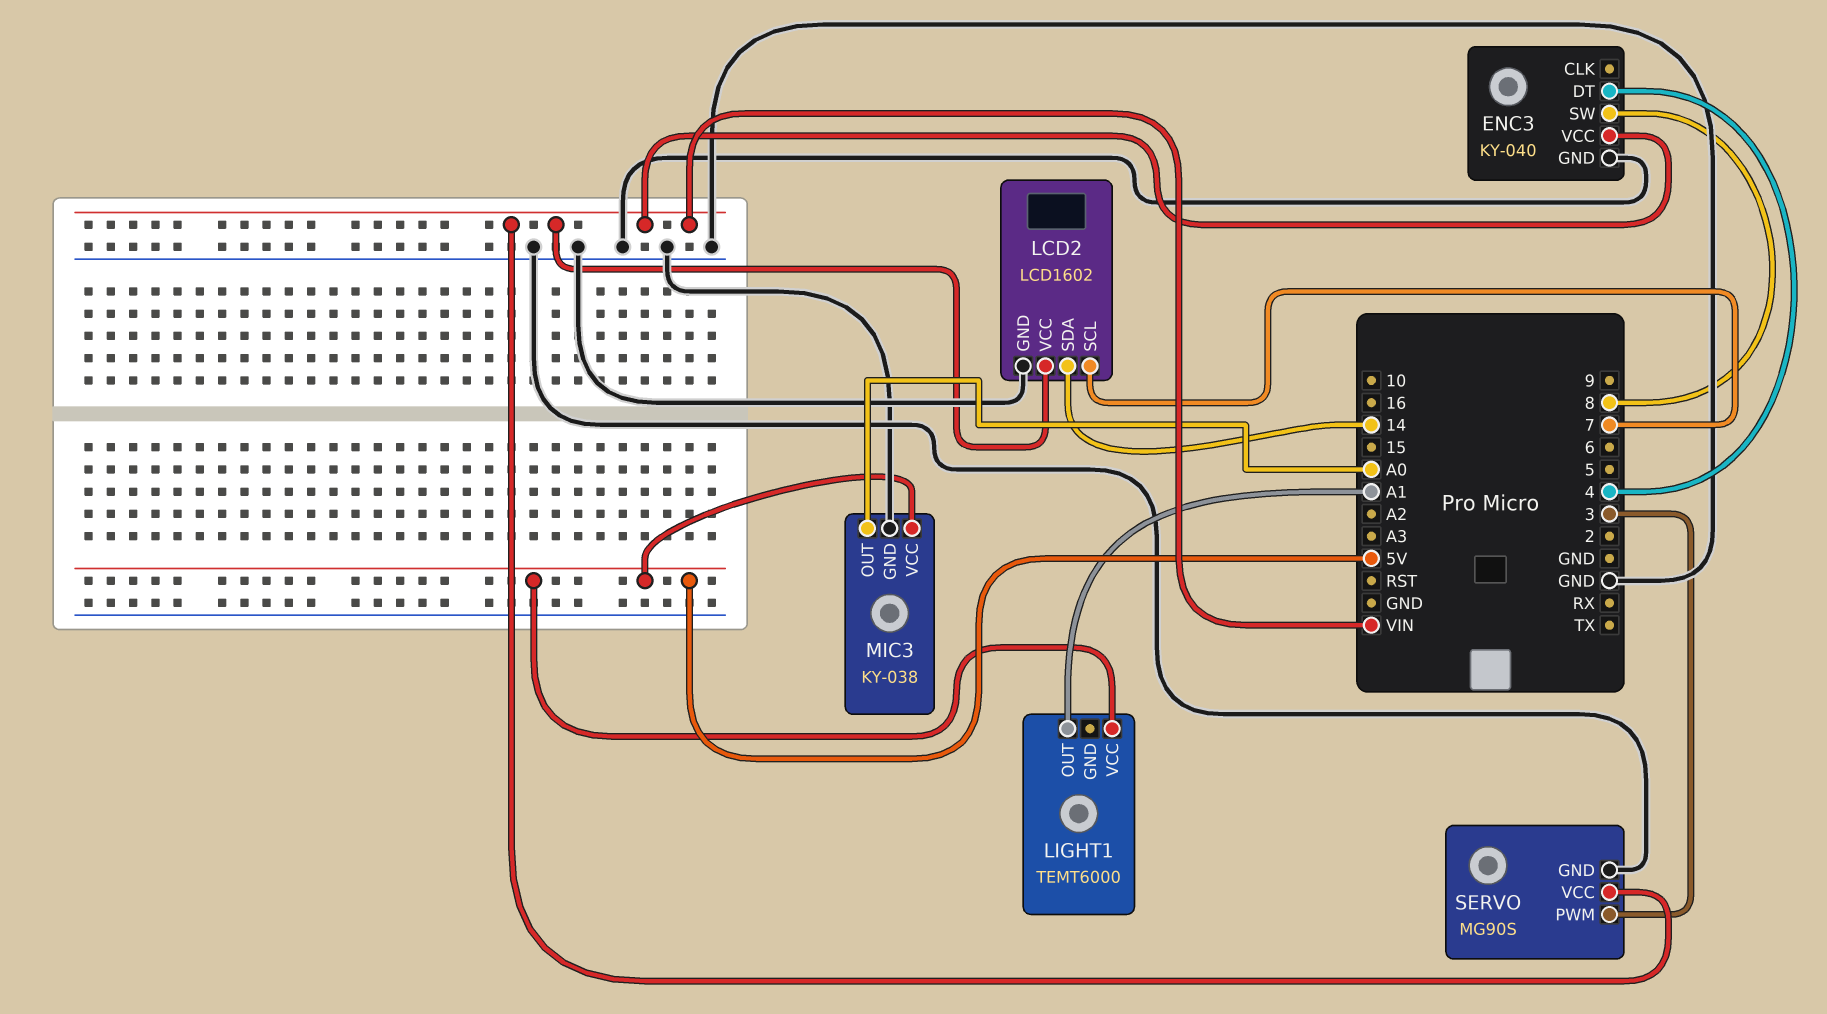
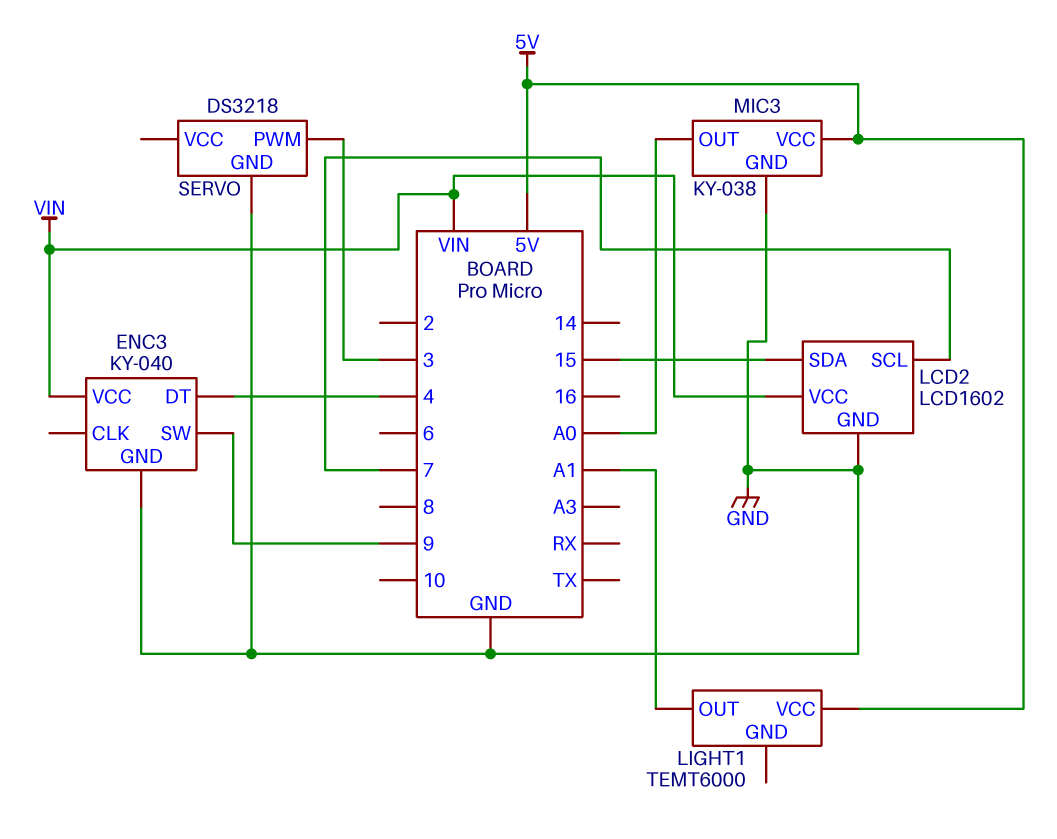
ENC3 pin SW: 8 -> 9
LCD2 pin SDA: 14 -> 15
SERVO: MG90S -> DS3218
SERVO pin VCC: VIN -> none

